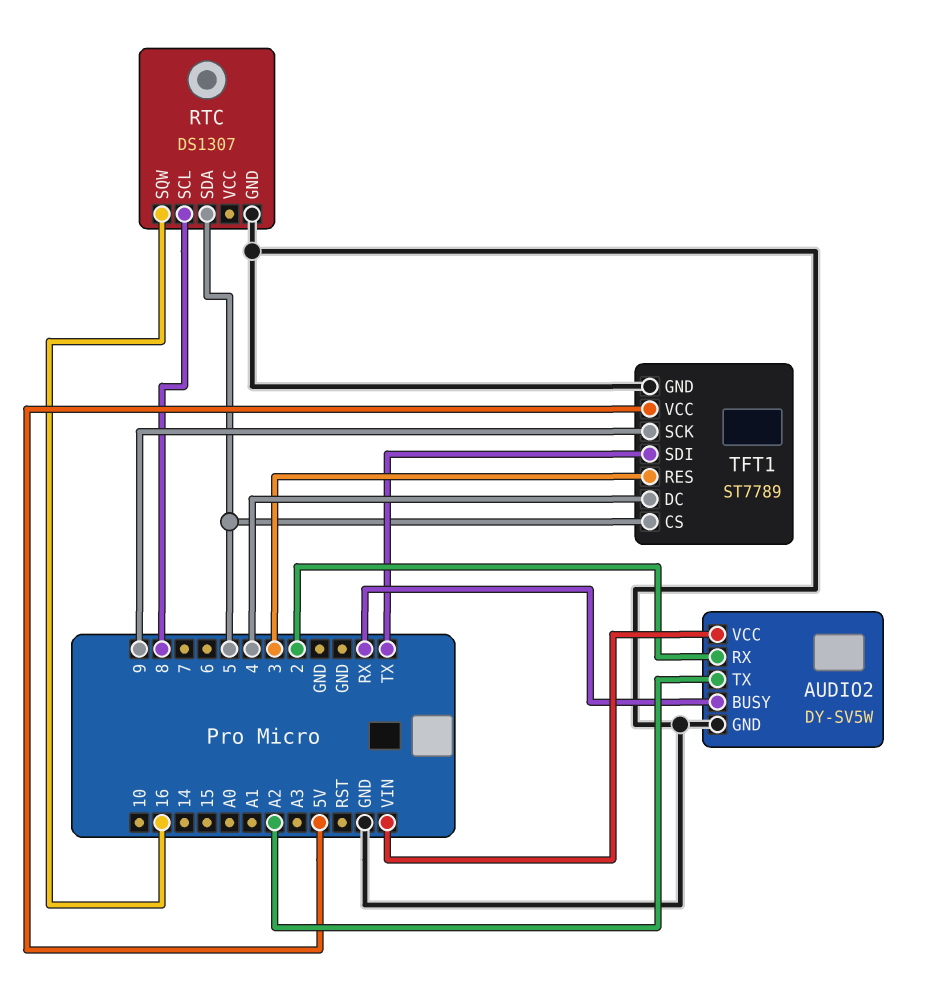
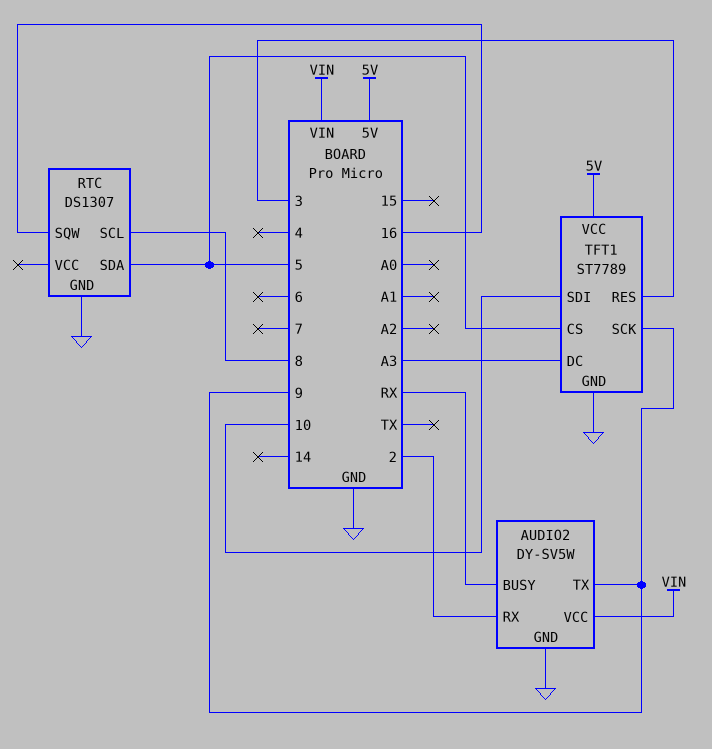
AUDIO2 pin TX: A2 -> 9
TFT1 pin DC: 4 -> A3
TFT1 pin SDI: TX -> 10

